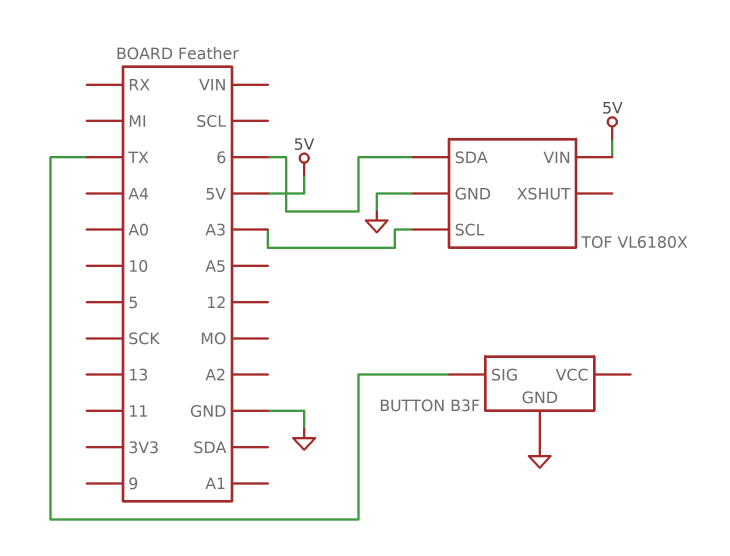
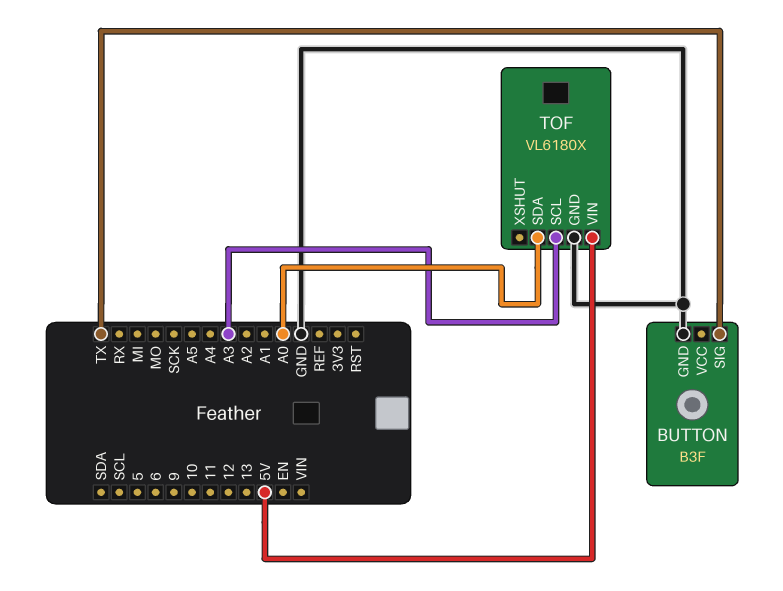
TOF pin SDA: 6 -> A0

